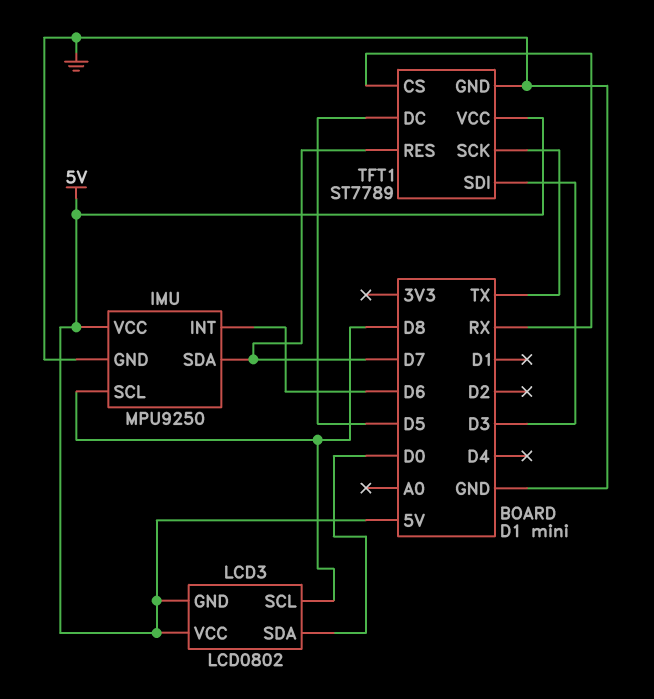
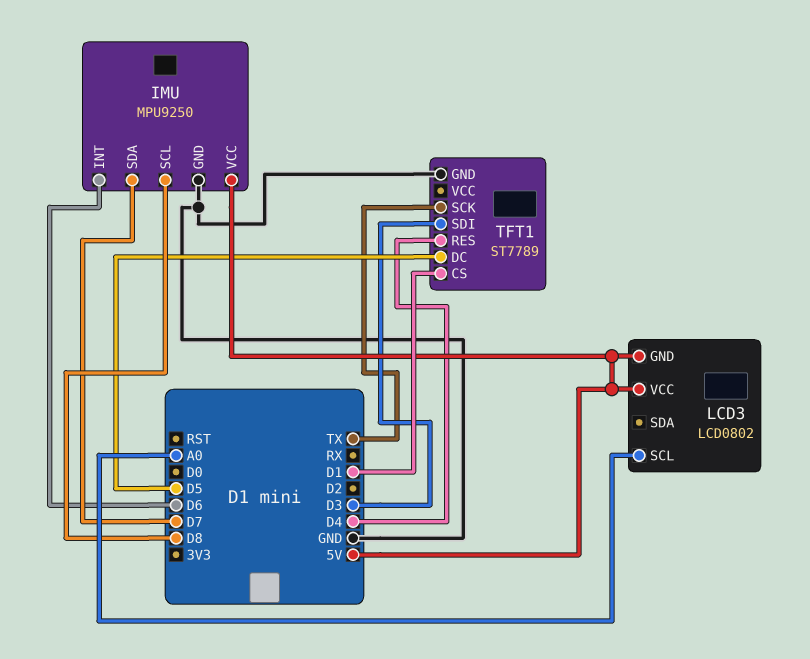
LCD3 pin SCL: D8 -> A0
LCD3 pin SDA: D0 -> none
TFT1 pin CS: RX -> D1
TFT1 pin RES: D7 -> D4
TFT1 pin VCC: 5V -> none

